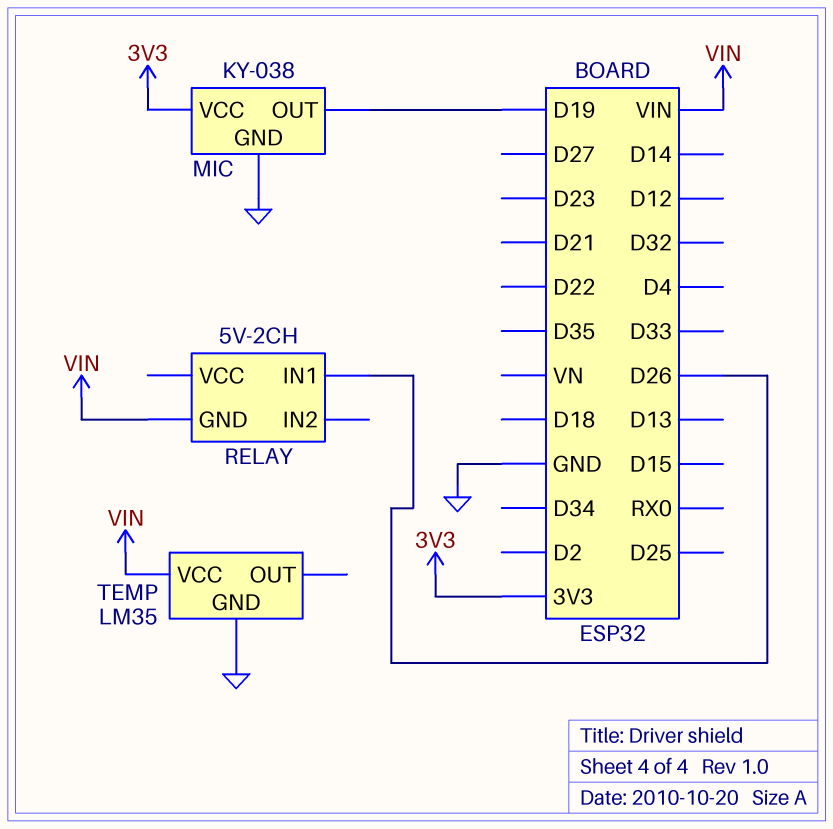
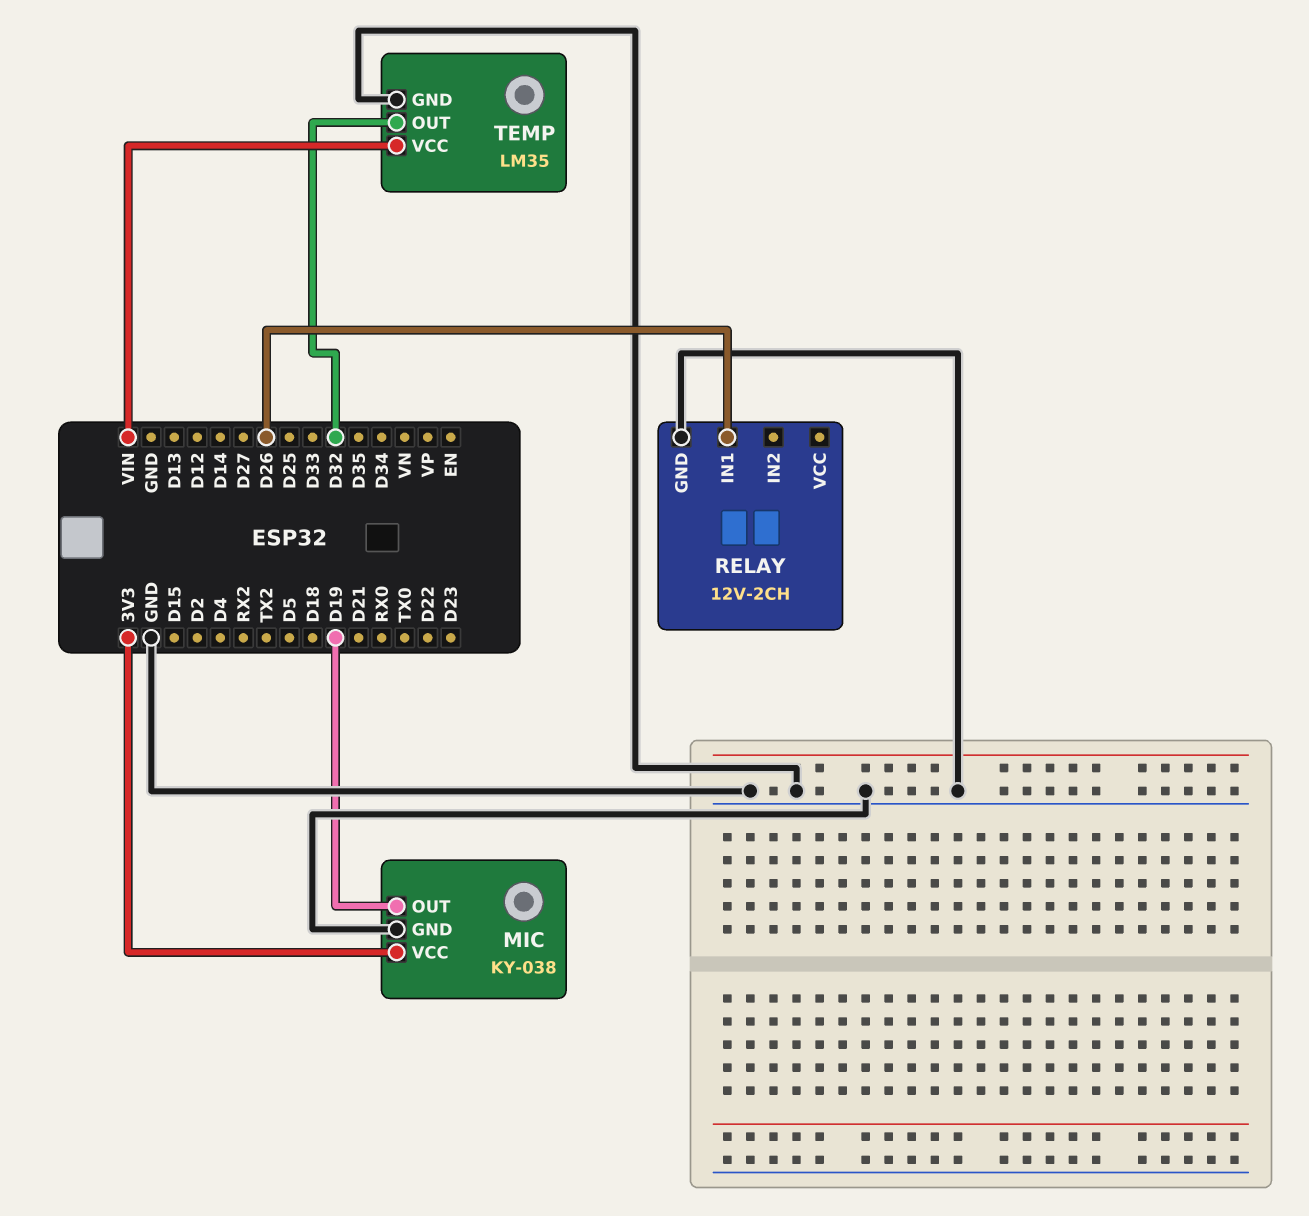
RELAY: 5V-2CH -> 12V-2CH
RELAY pin GND: VIN -> GND
TEMP pin OUT: none -> D32

